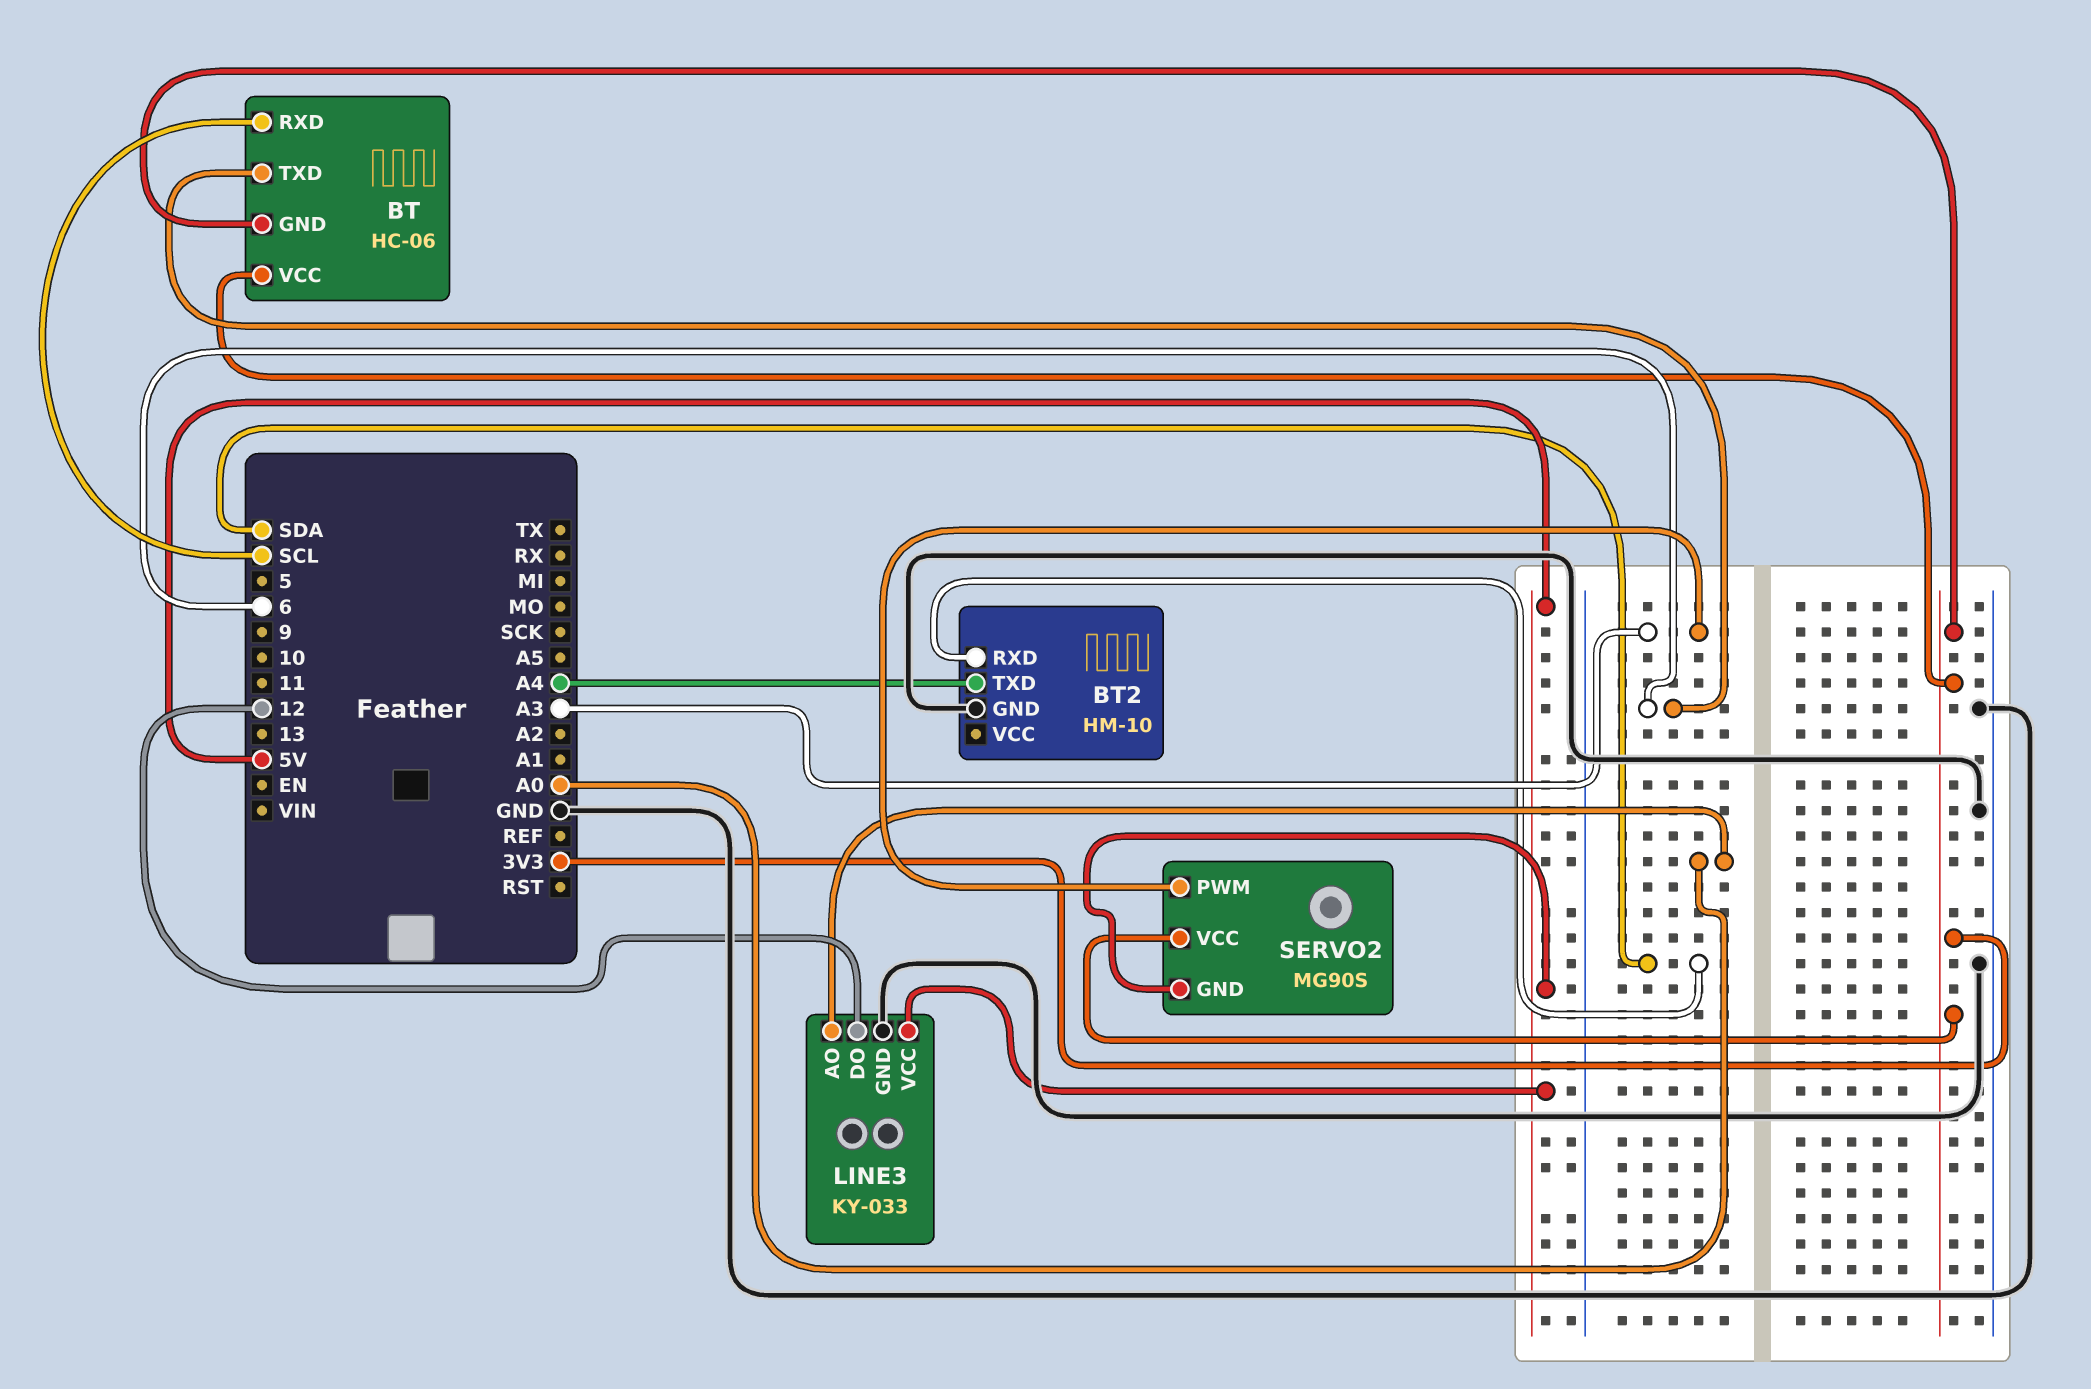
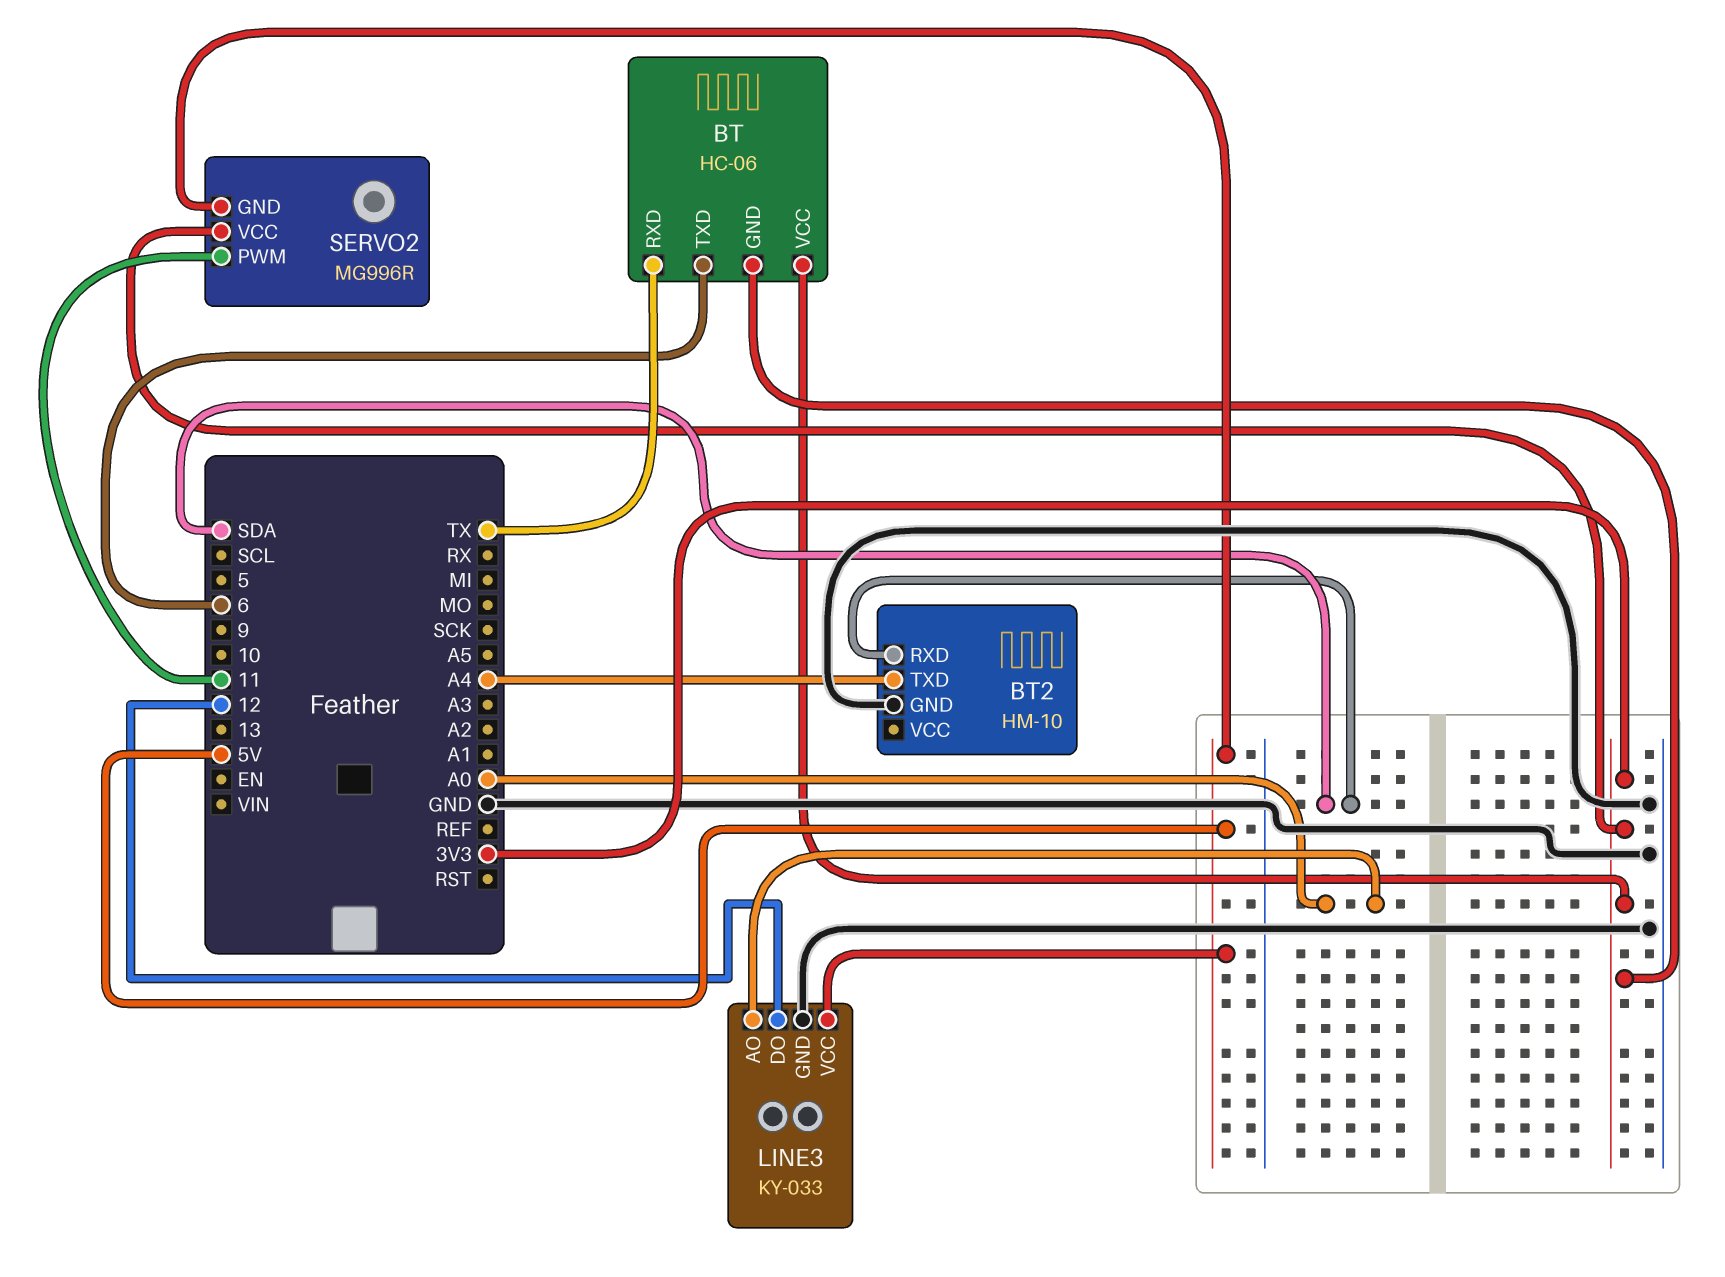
BT pin RXD: SCL -> TX
SERVO2: MG90S -> MG996R
SERVO2 pin PWM: A3 -> 11

